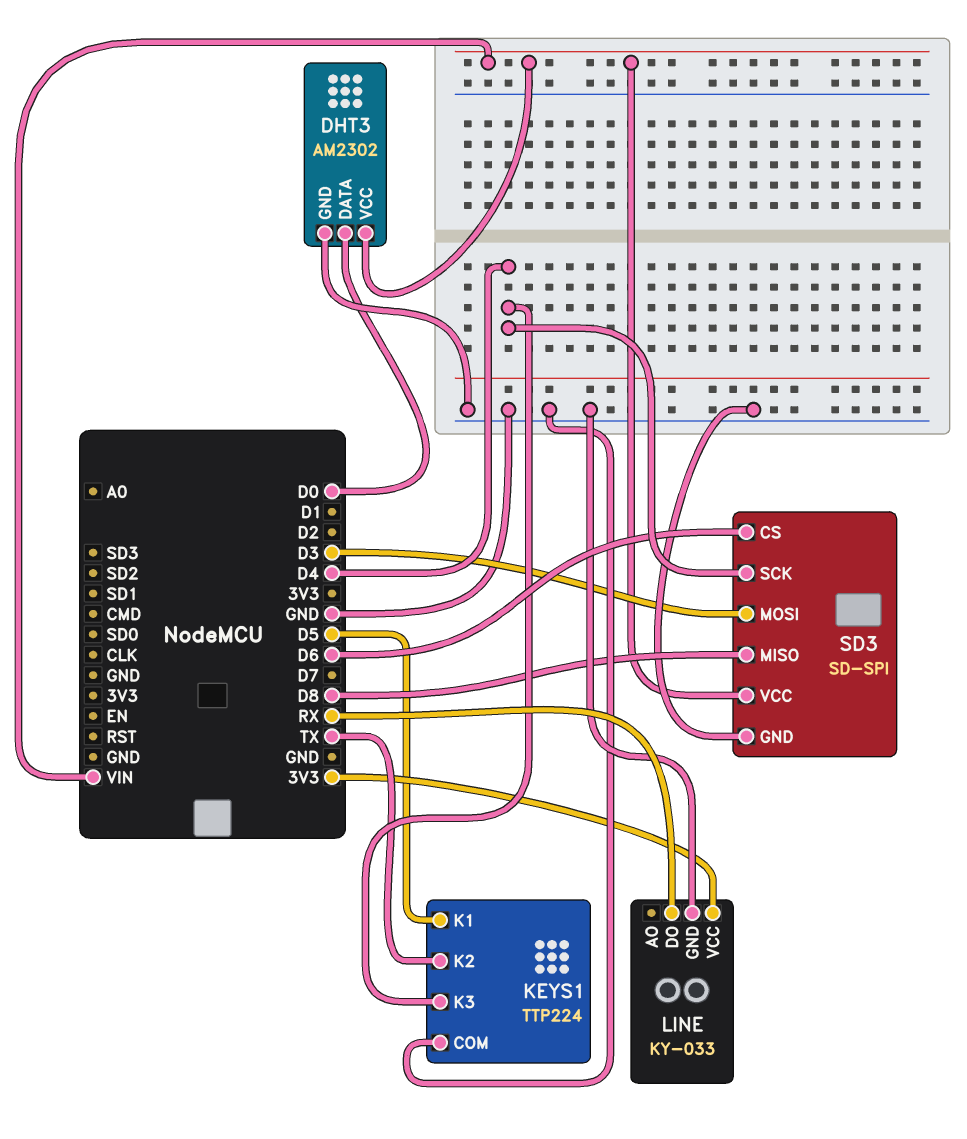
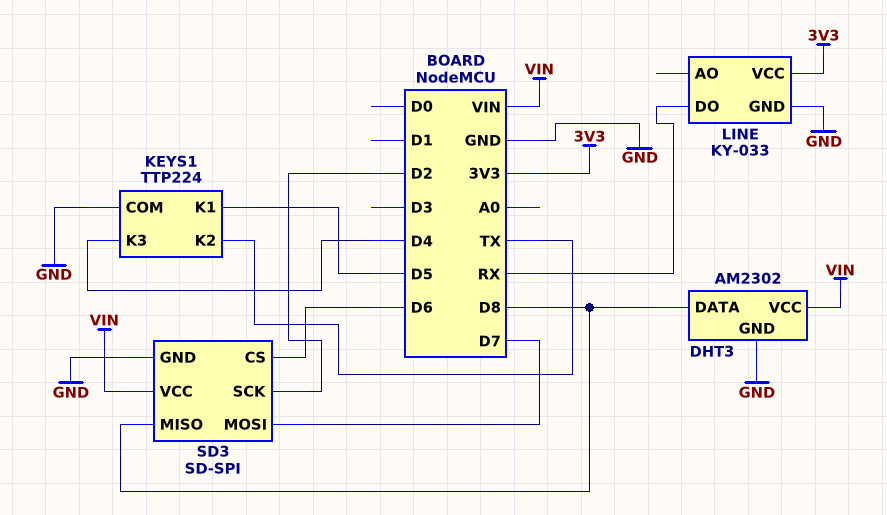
DHT3 pin DATA: D0 -> D8
SD3 pin MOSI: D3 -> D7
SD3 pin SCK: D4 -> D2

